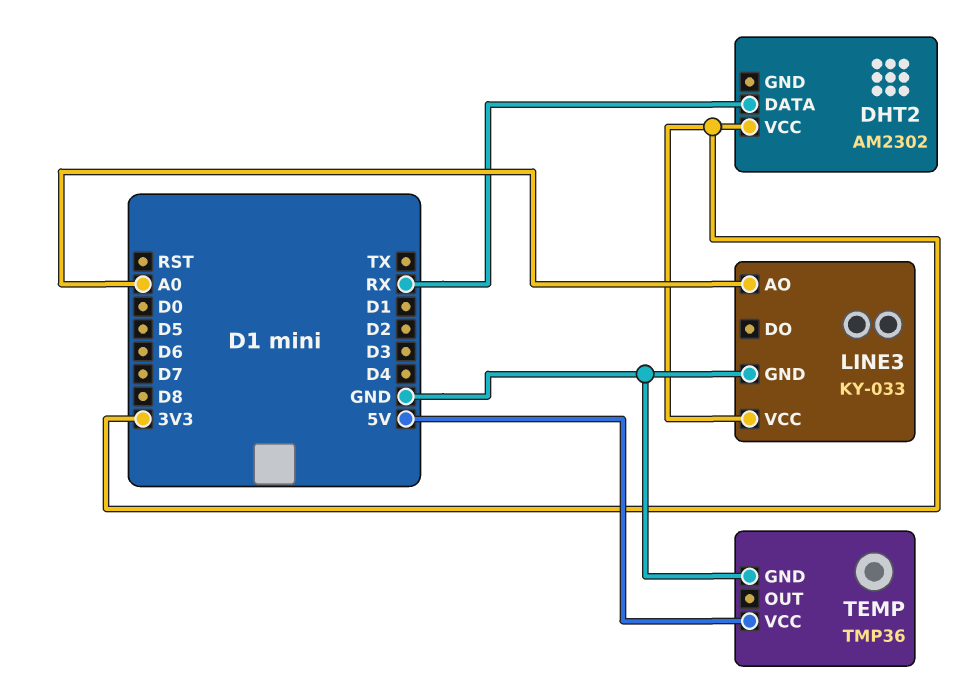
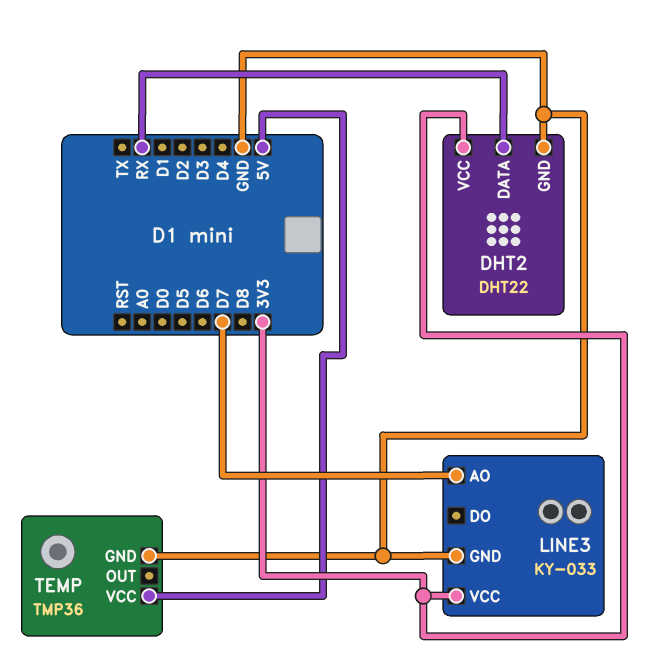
DHT2: AM2302 -> DHT22
DHT2 pin GND: none -> GND
LINE3 pin AO: A0 -> D7

